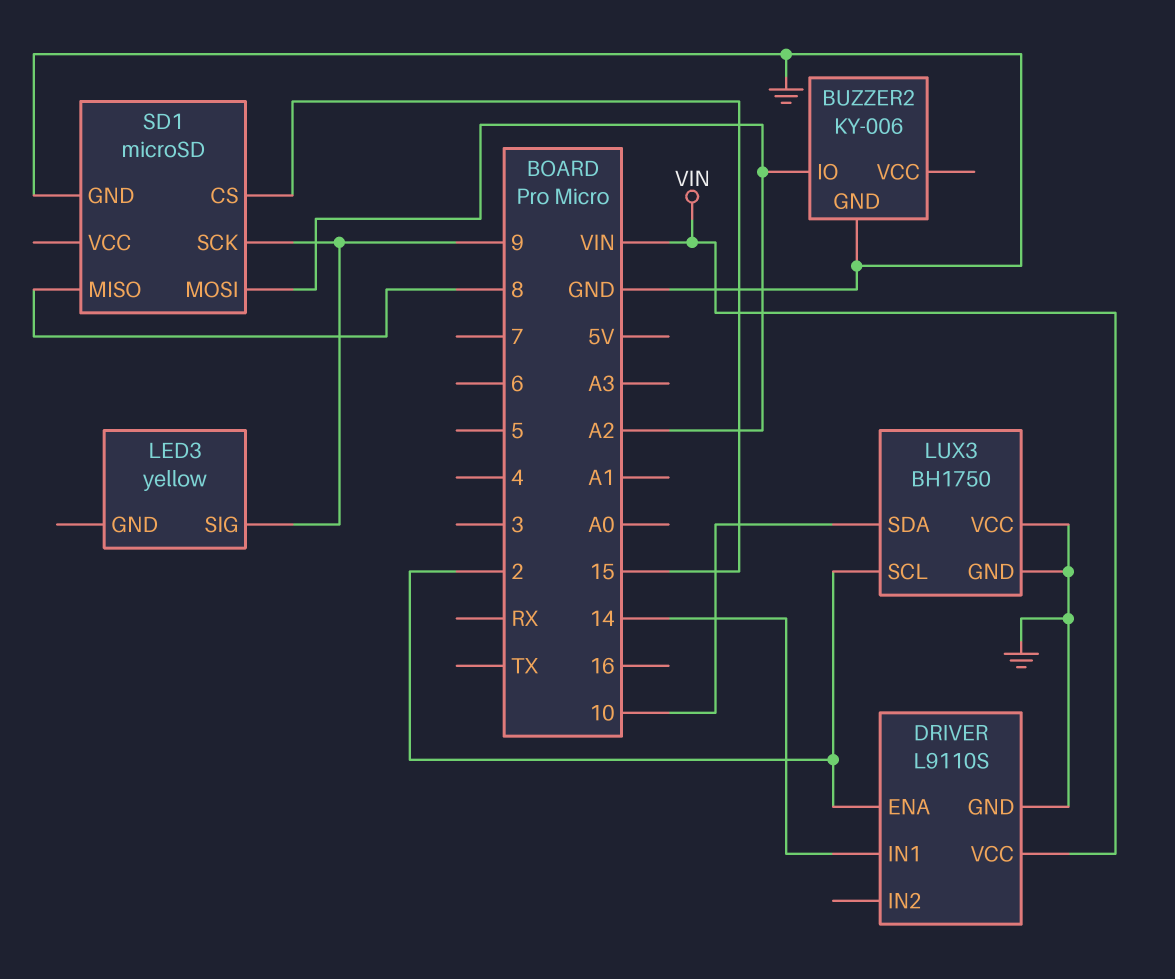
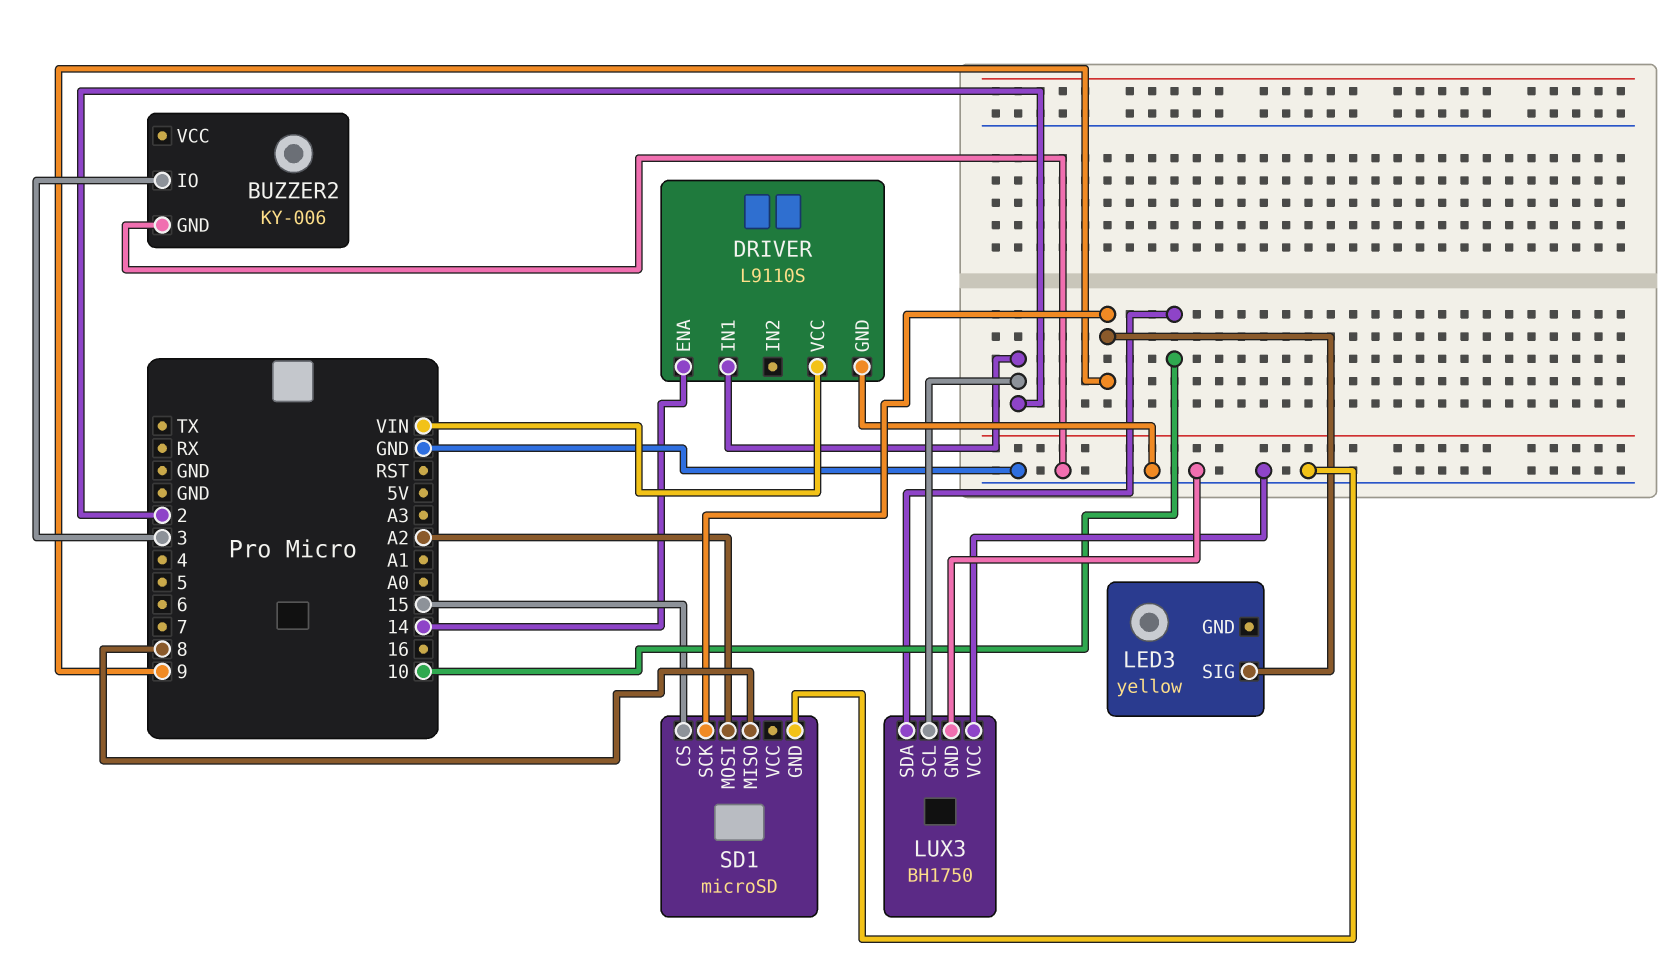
BUZZER2 pin IO: A2 -> 3
DRIVER pin ENA: 2 -> 14
DRIVER pin IN1: 14 -> 2

